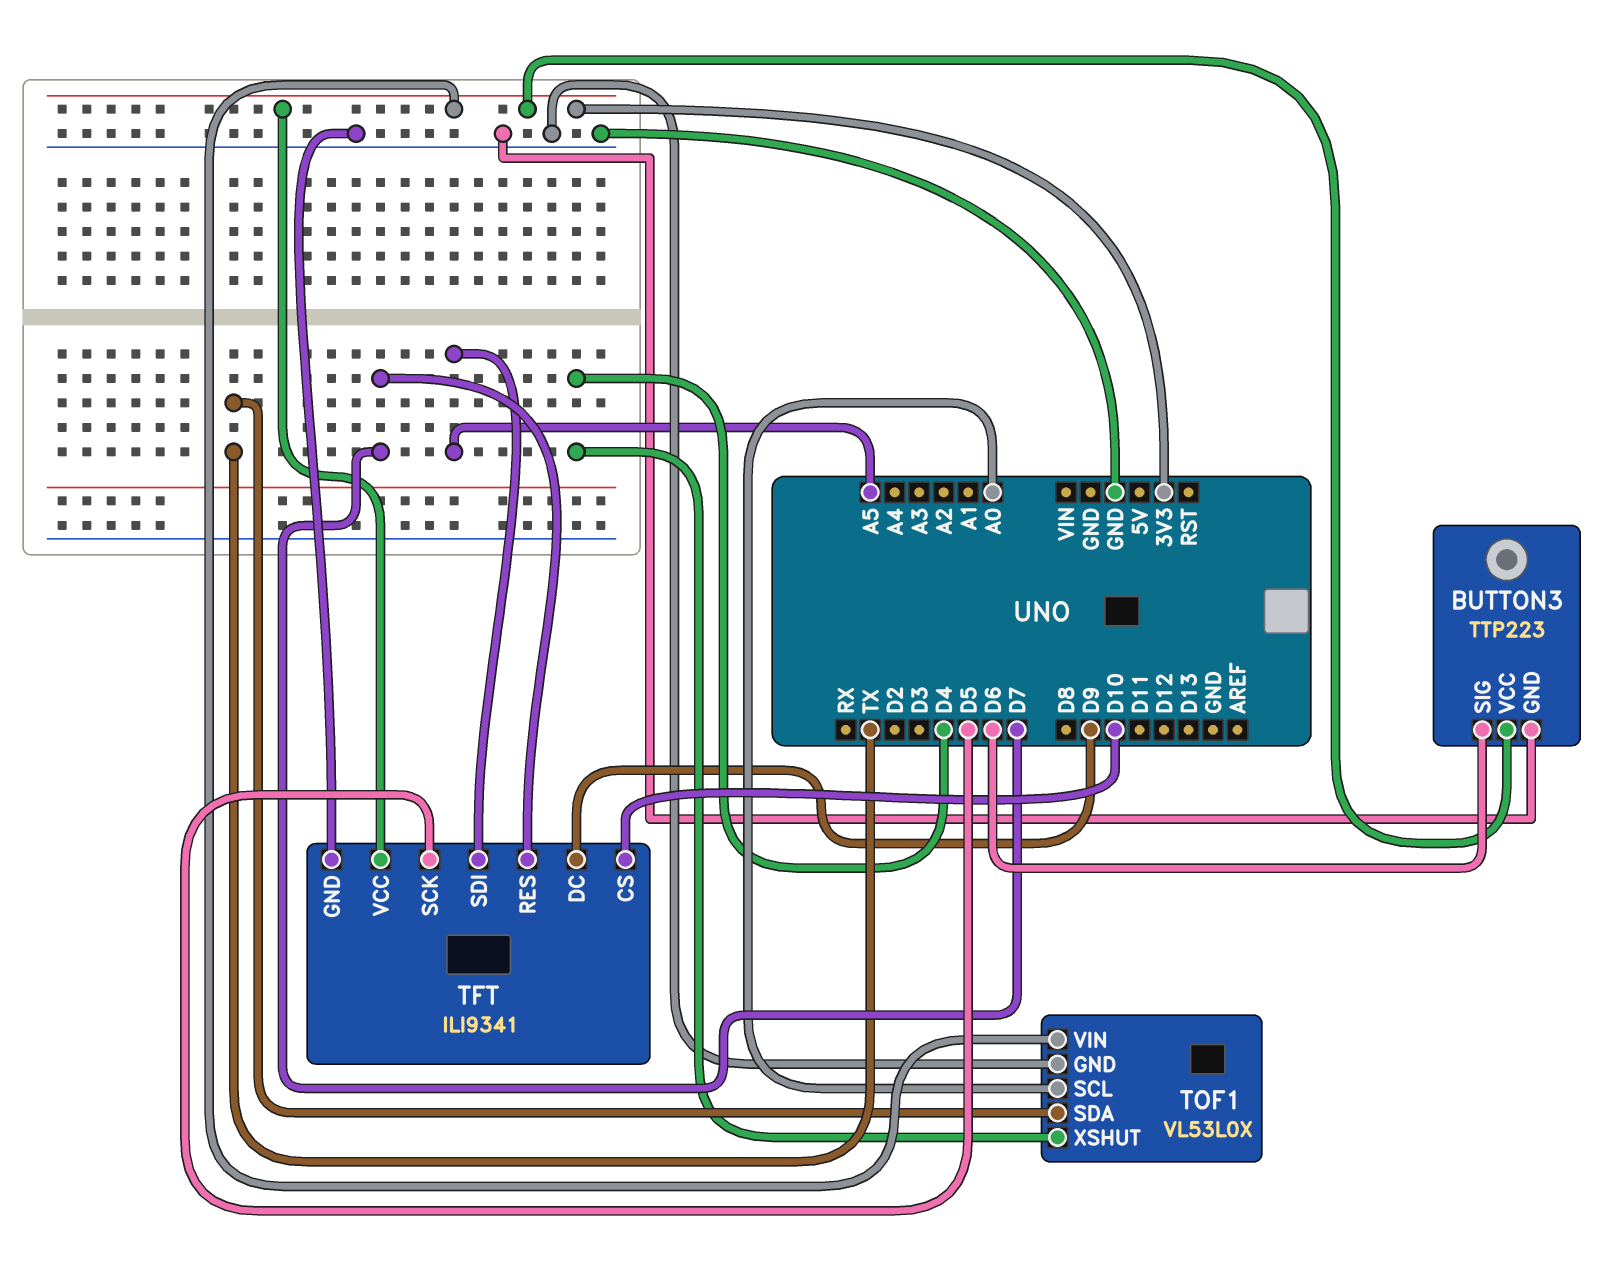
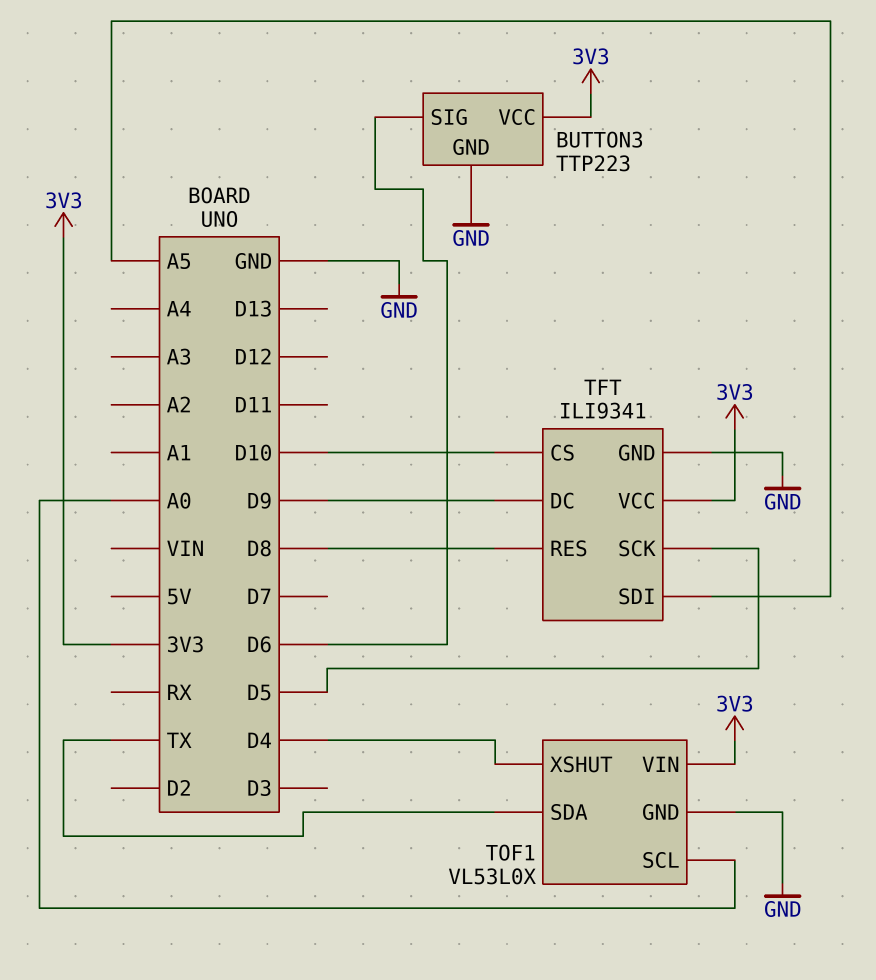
TFT pin RES: D7 -> D8

